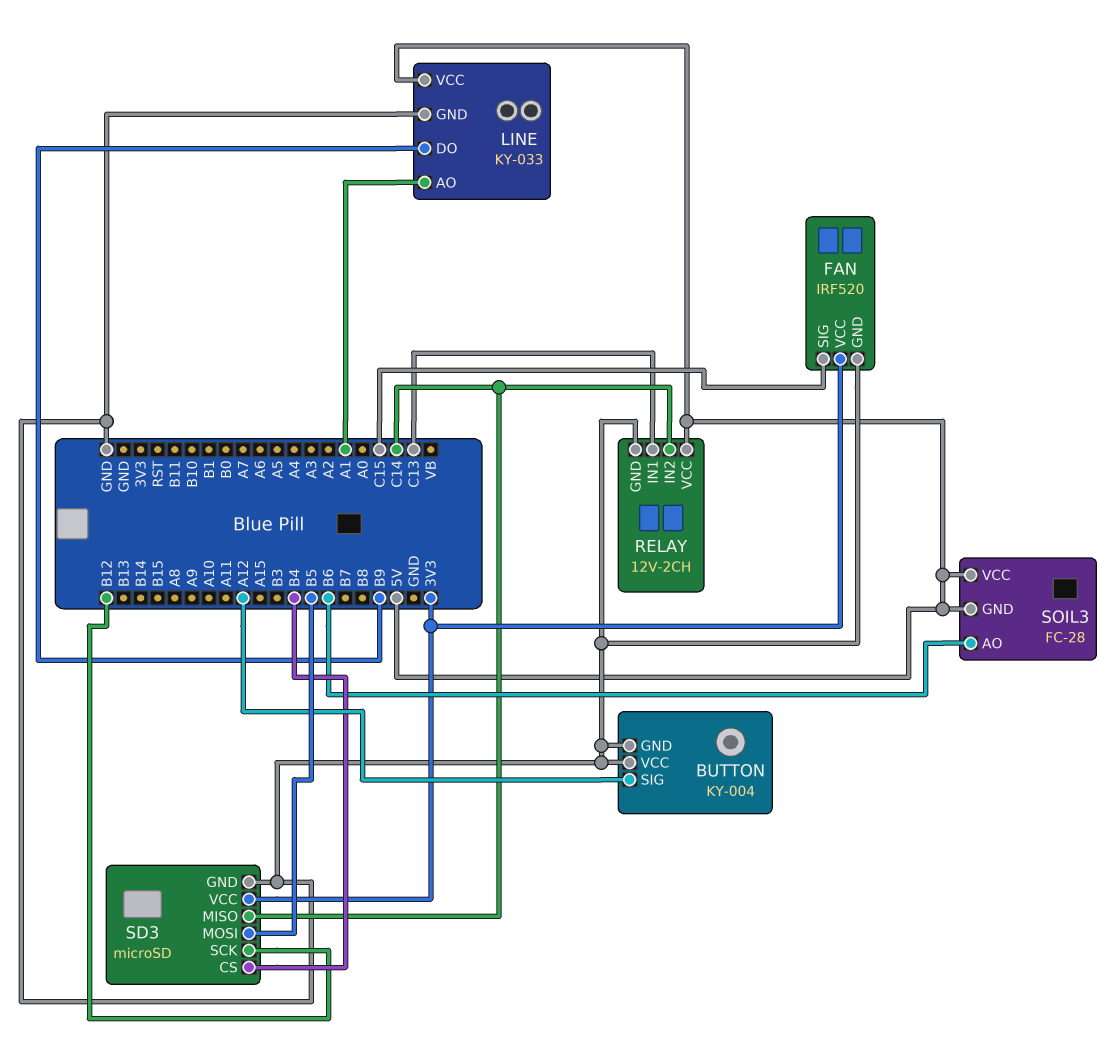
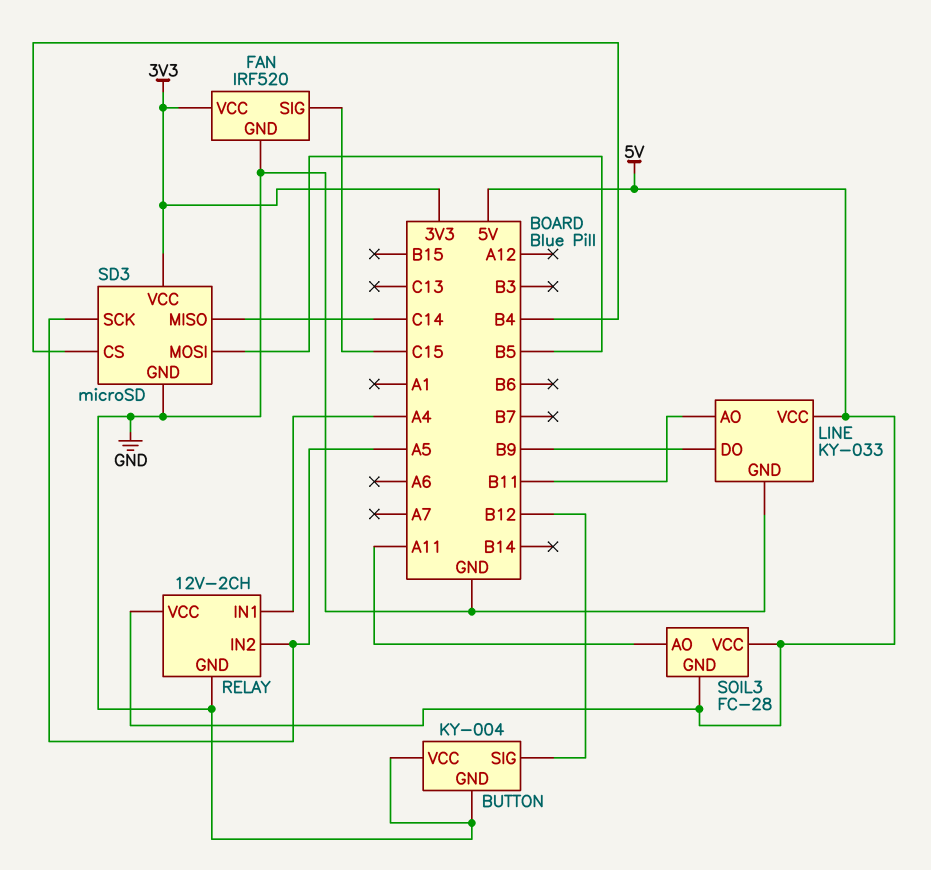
BUTTON pin SIG: A12 -> B12
LINE pin AO: A1 -> B11
RELAY pin IN1: C13 -> A4
RELAY pin IN2: C14 -> A5
SD3 pin SCK: B12 -> A5
SOIL3 pin AO: B6 -> A11

